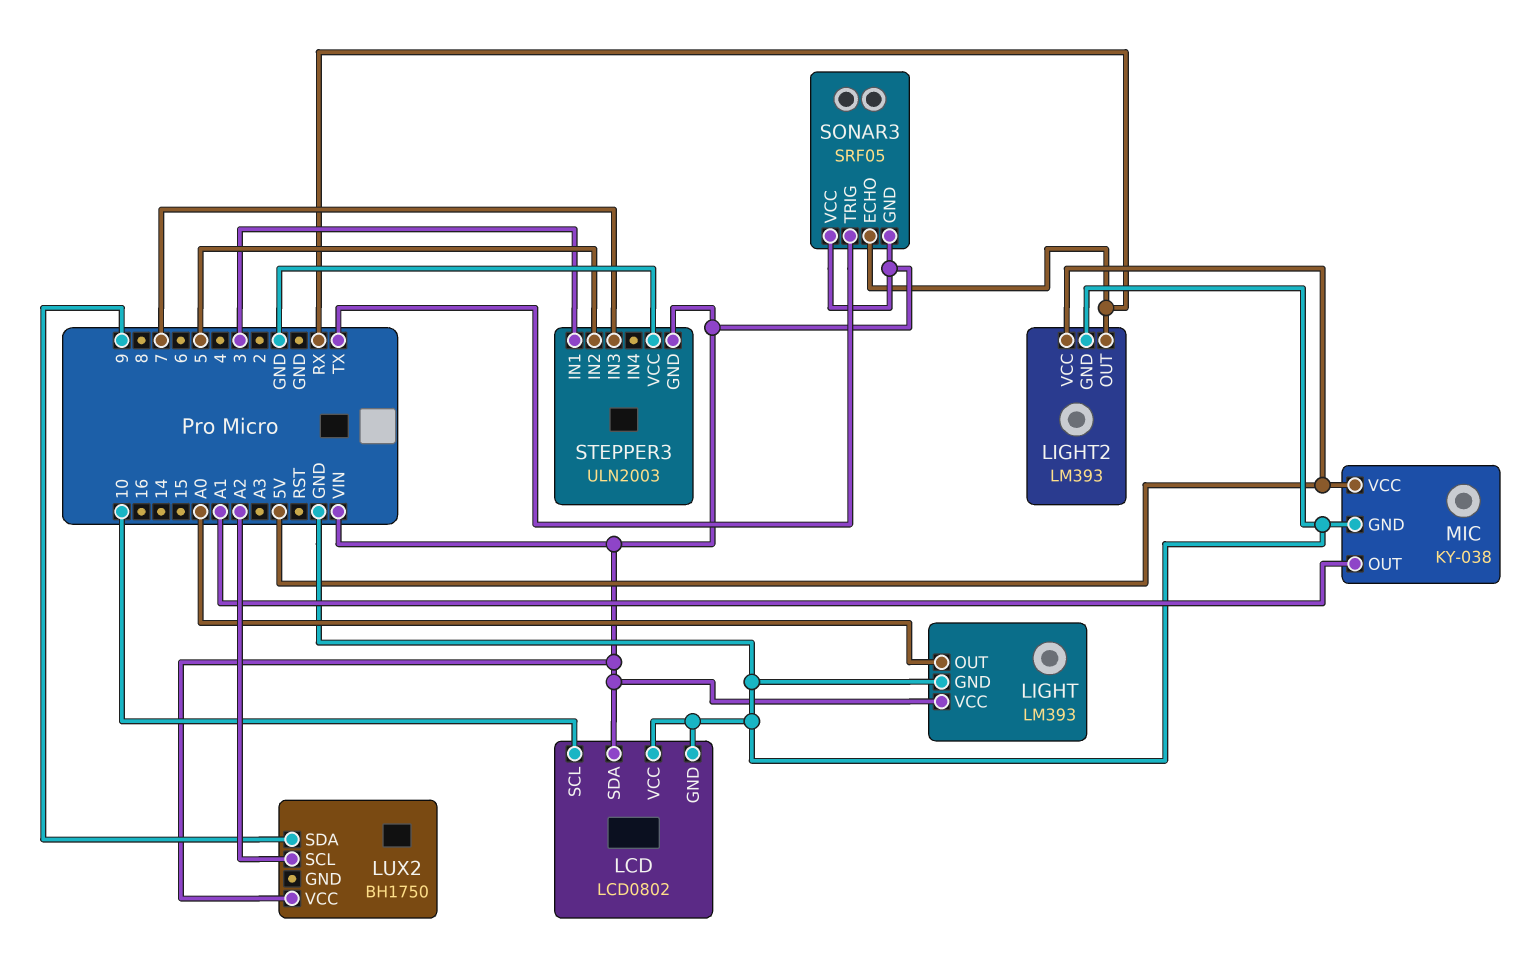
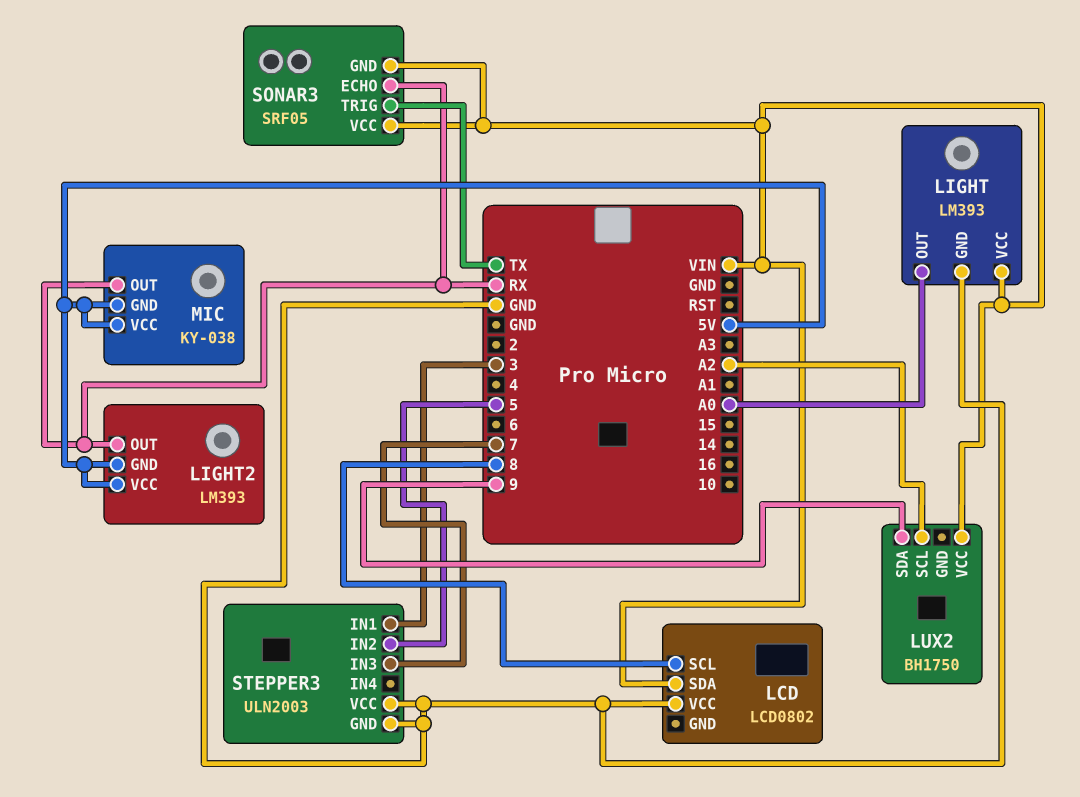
LCD pin GND: GND -> none
LCD pin SCL: 10 -> 8
LIGHT2 pin GND: GND -> 5V
MIC pin GND: GND -> 5V
MIC pin OUT: A1 -> RX
STEPPER3 pin GND: VIN -> GND

